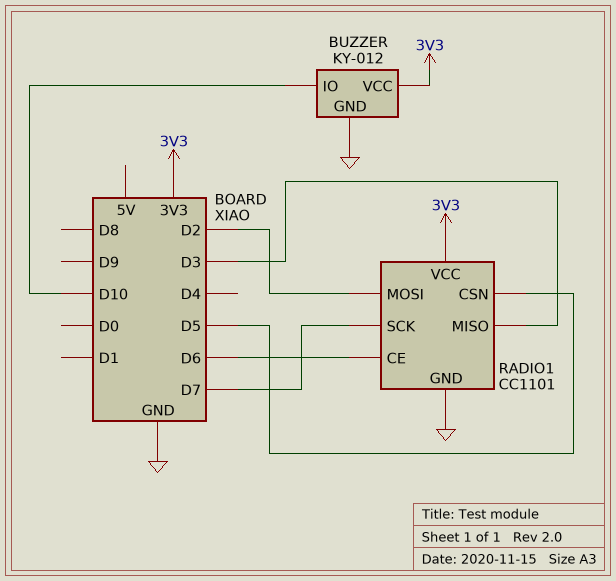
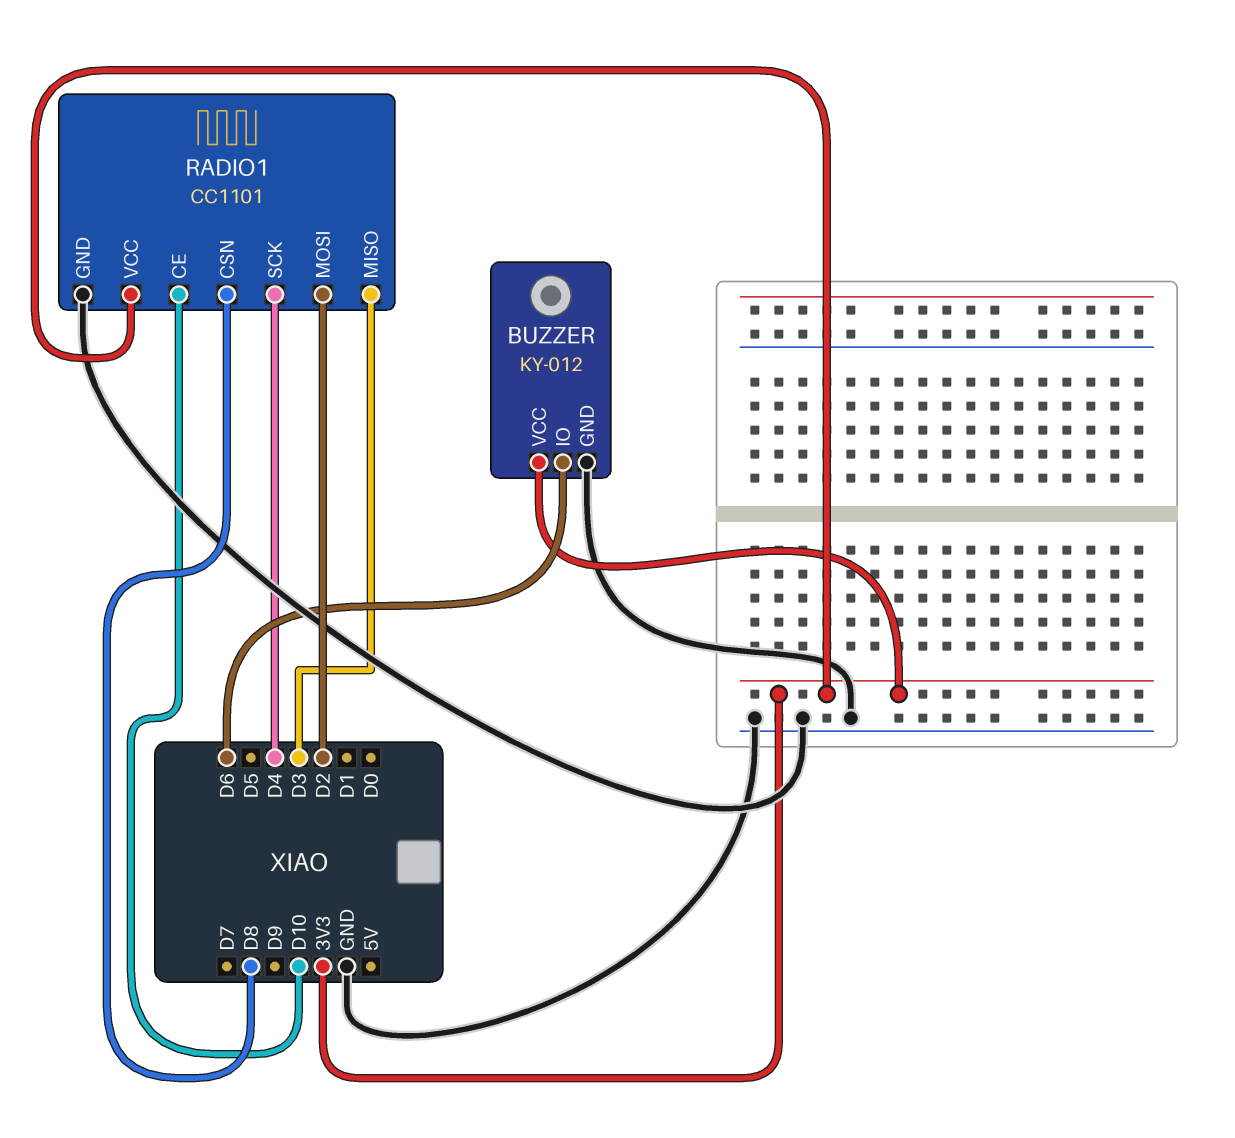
BUZZER pin IO: D10 -> D6
RADIO1 pin CE: D6 -> D10
RADIO1 pin CSN: D5 -> D8
RADIO1 pin SCK: D7 -> D4

